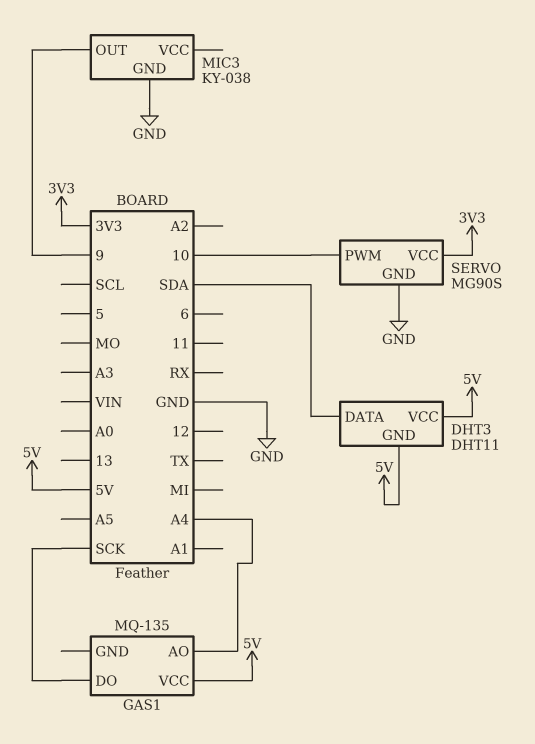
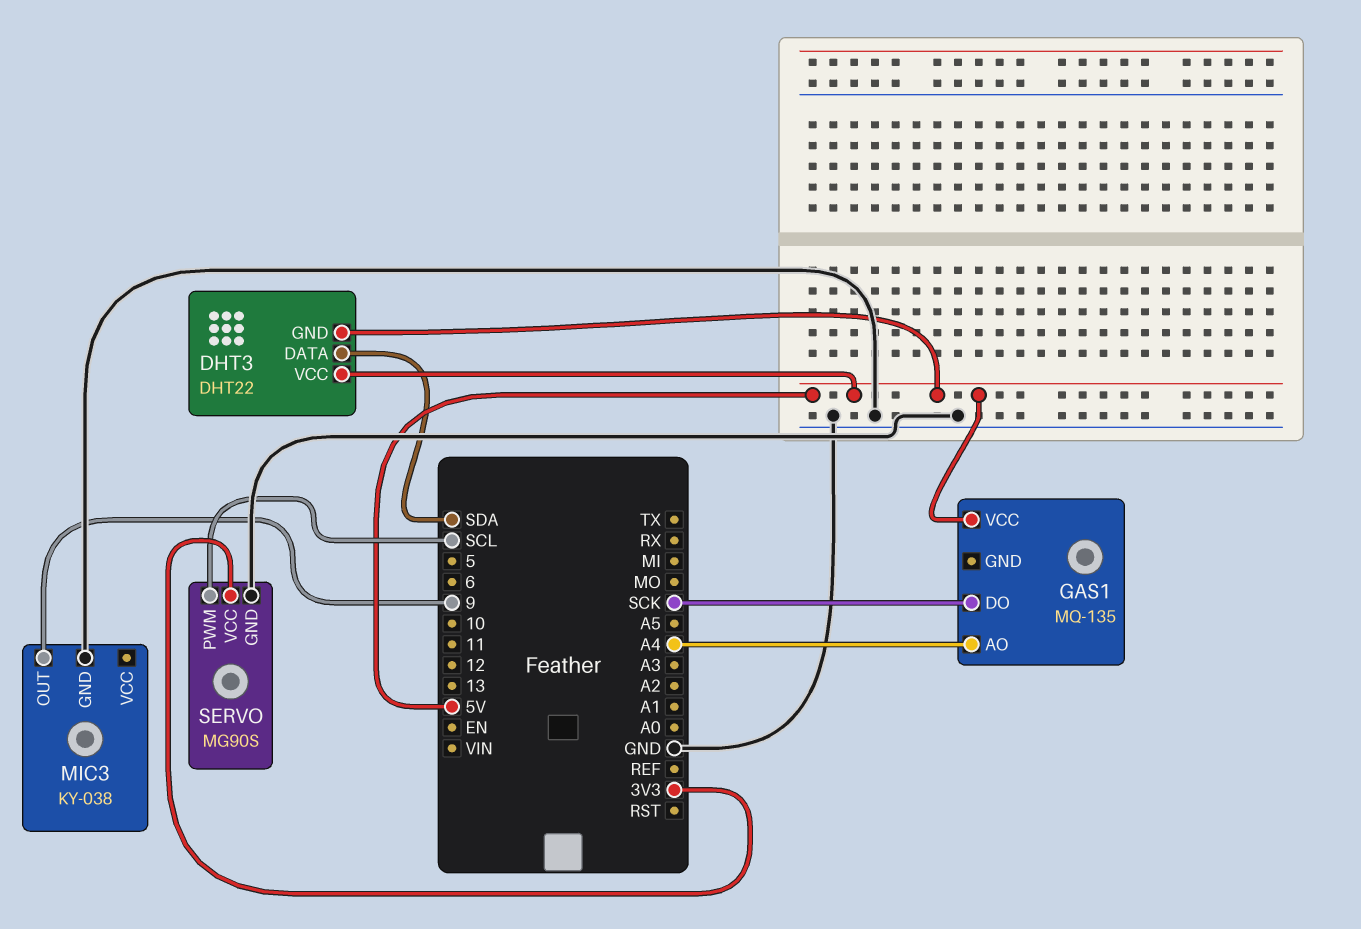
DHT3: DHT11 -> DHT22
SERVO pin PWM: 10 -> SCL

